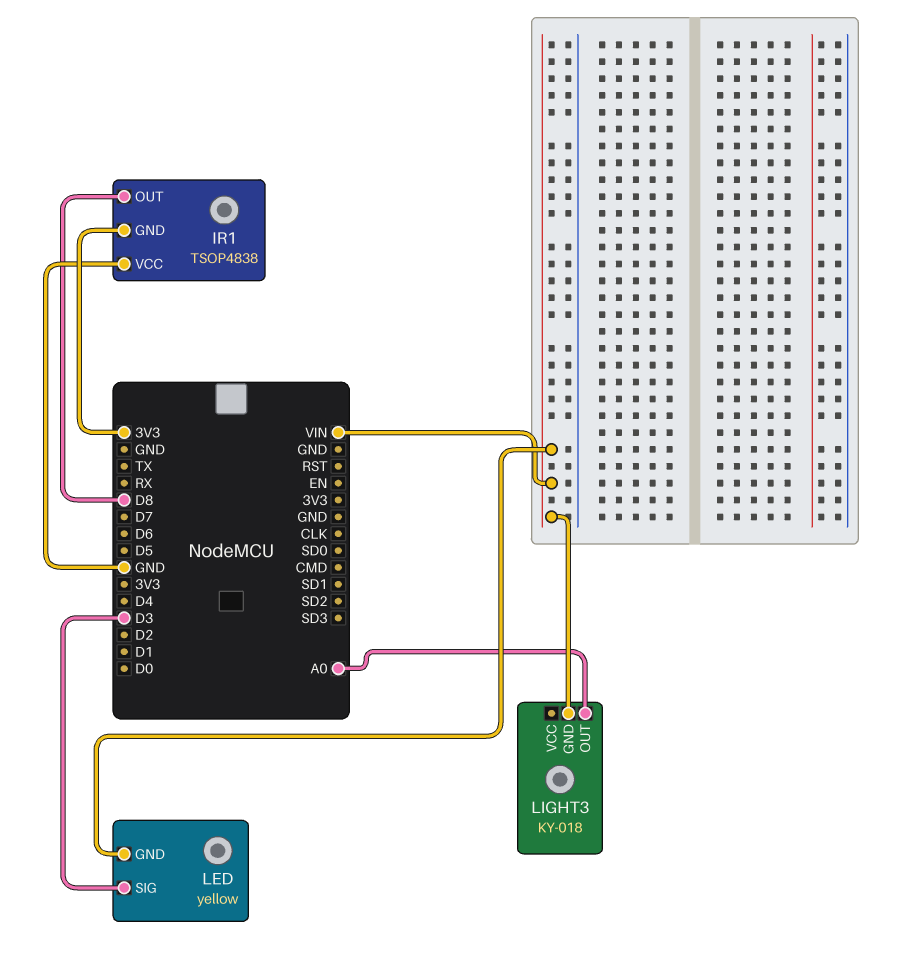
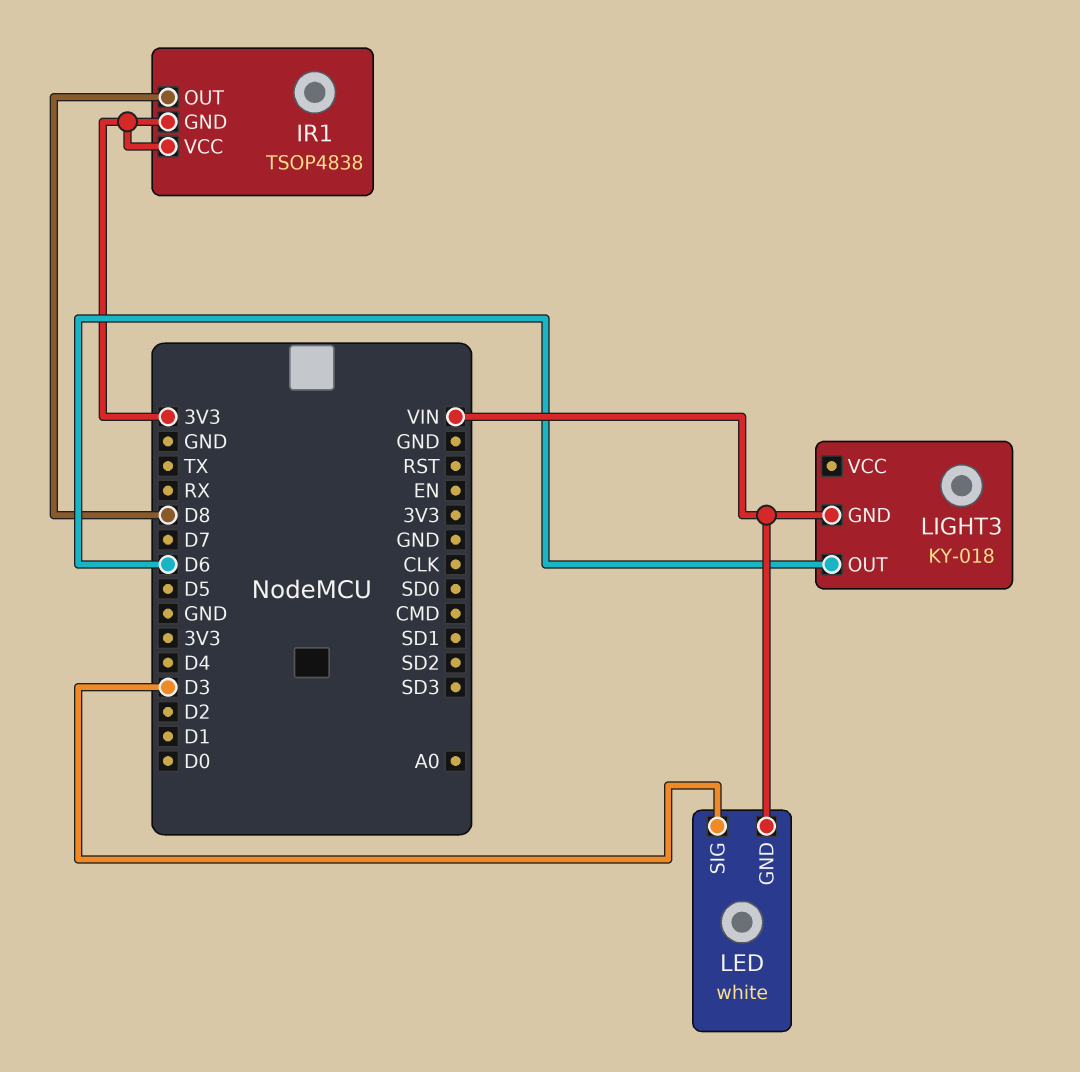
IR1 pin VCC: GND -> 3V3
LED: yellow -> white
LIGHT3 pin OUT: A0 -> D6

